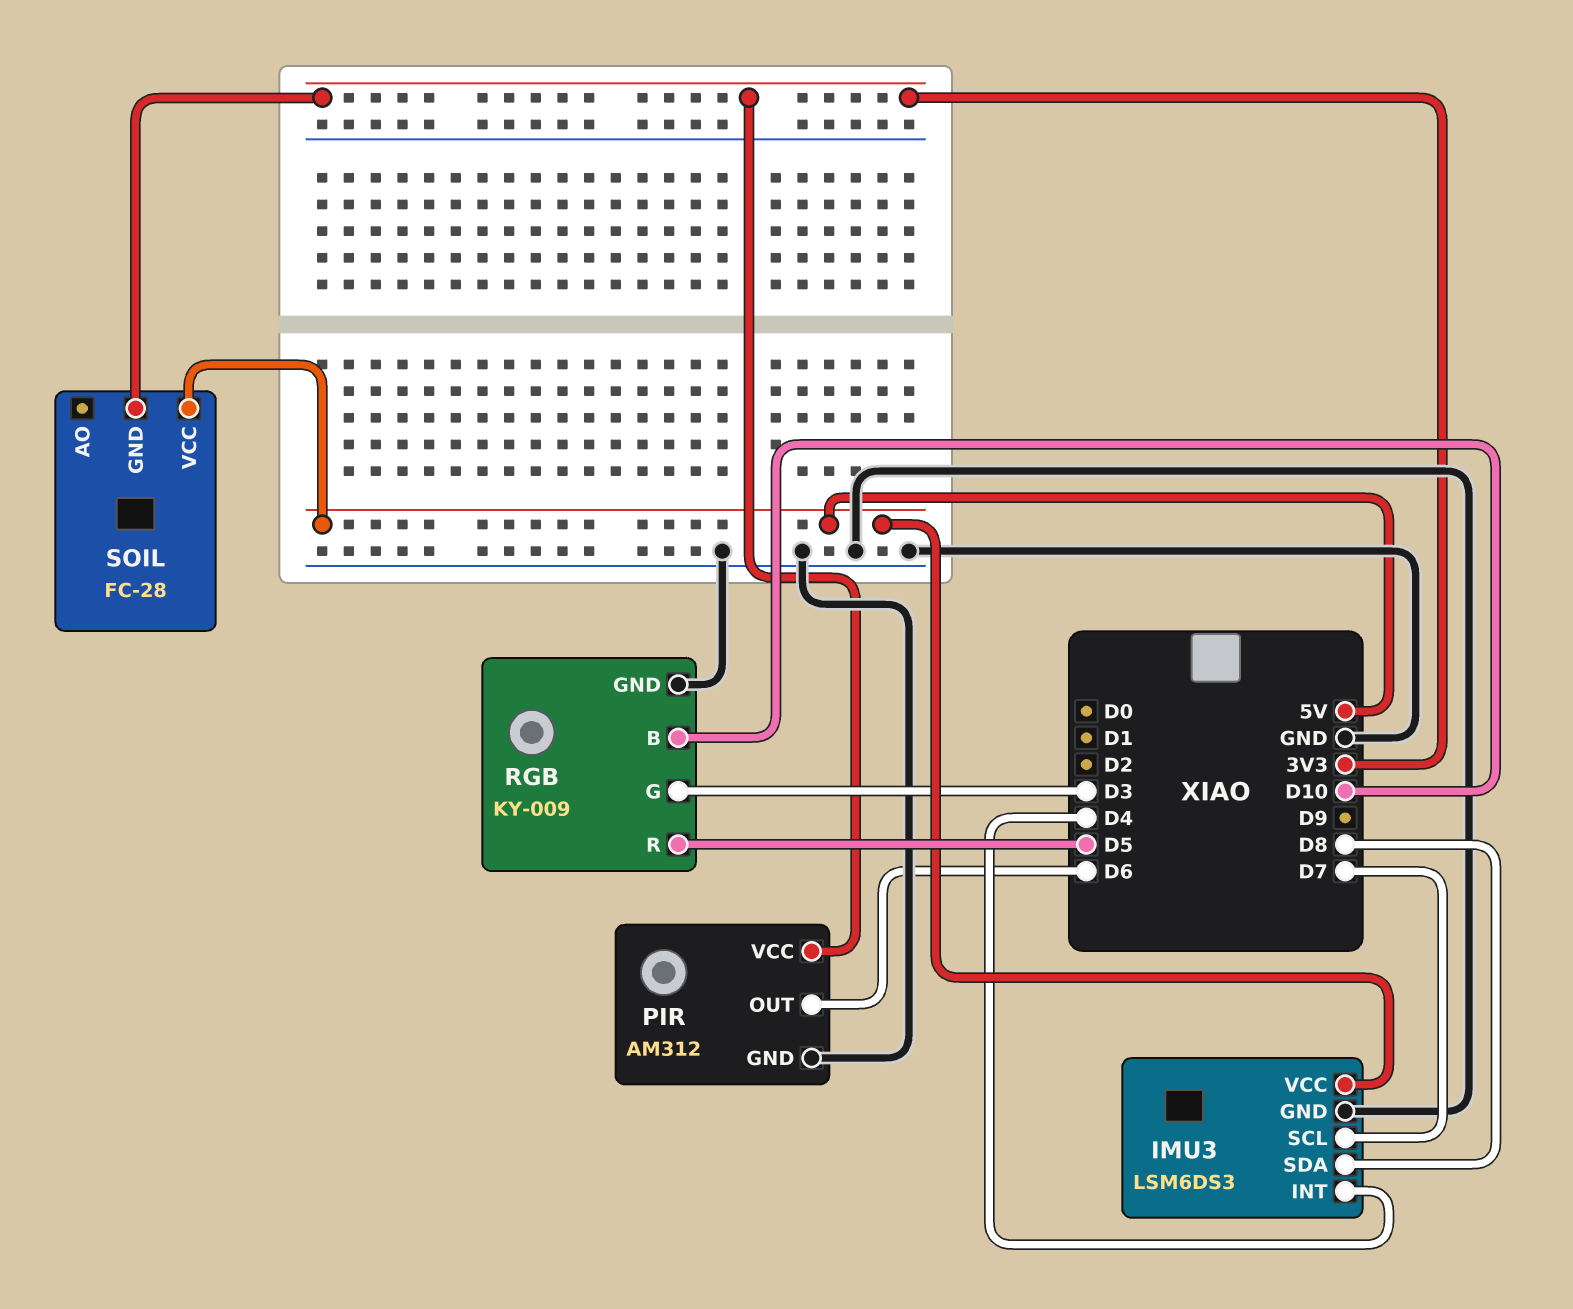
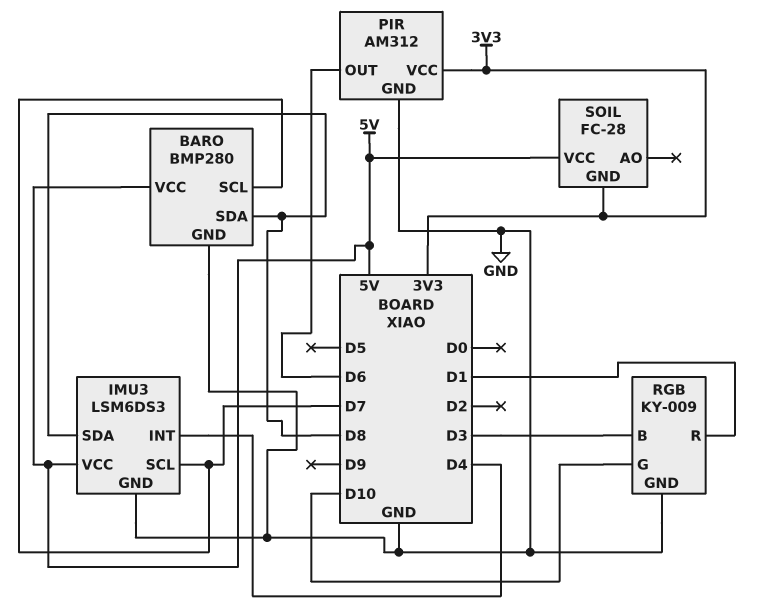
BARO: none -> BMP280
BARO pin GND: none -> GND
BARO pin SCL: none -> D7
BARO pin SDA: none -> D8
BARO pin VCC: none -> 5V
RGB pin B: D10 -> D3
RGB pin G: D3 -> D10
RGB pin R: D5 -> D1

